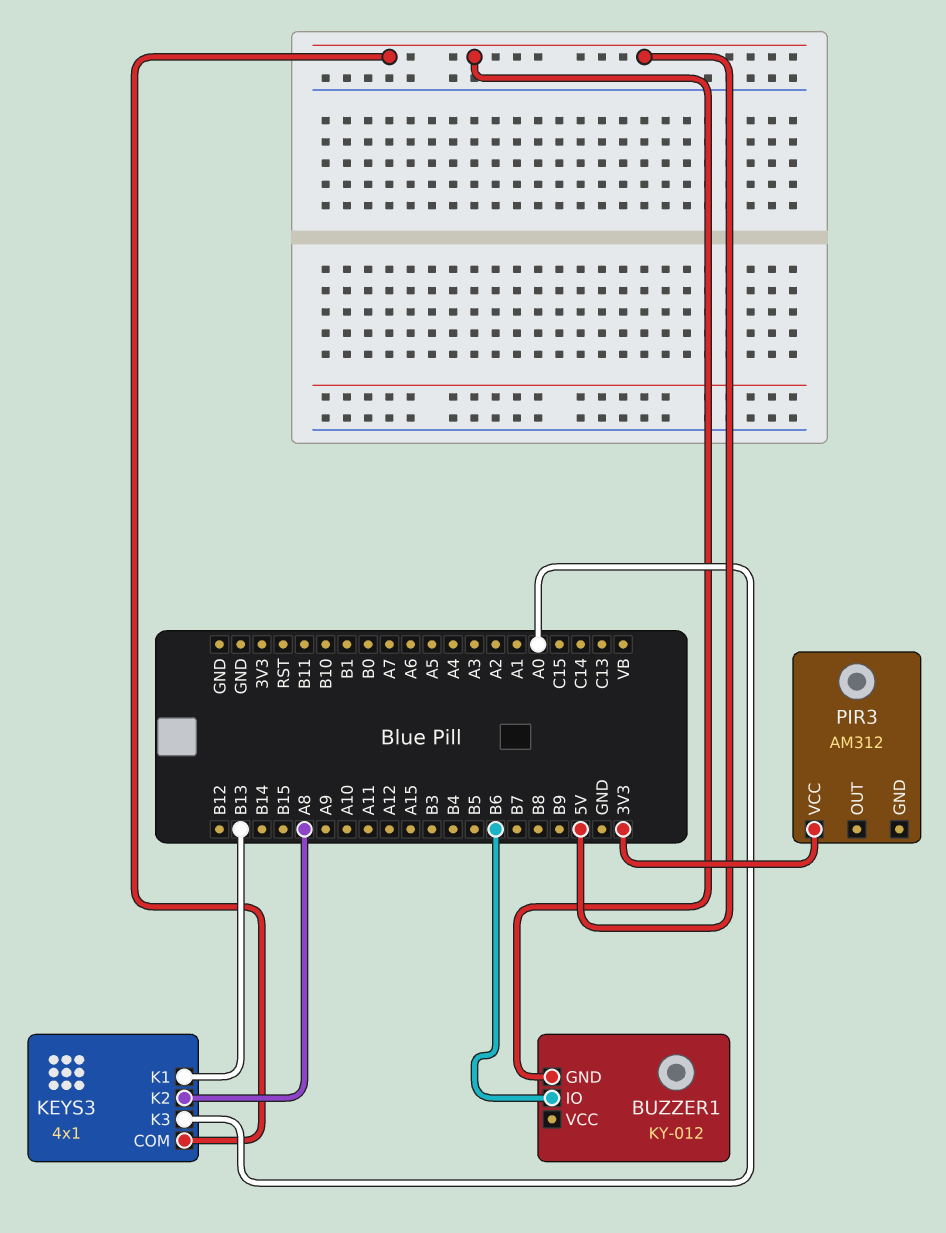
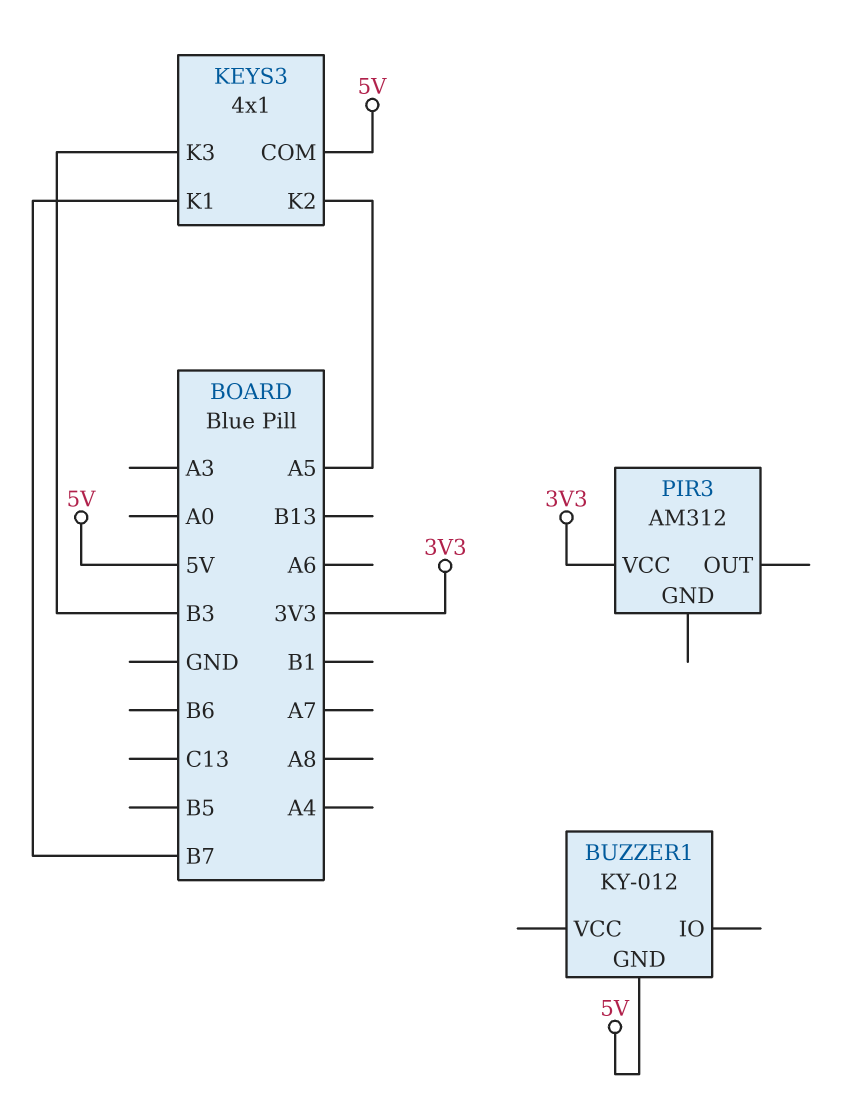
BUZZER1 pin IO: B6 -> none
KEYS3 pin K1: B13 -> B7
KEYS3 pin K2: A8 -> A5
KEYS3 pin K3: A0 -> B3

